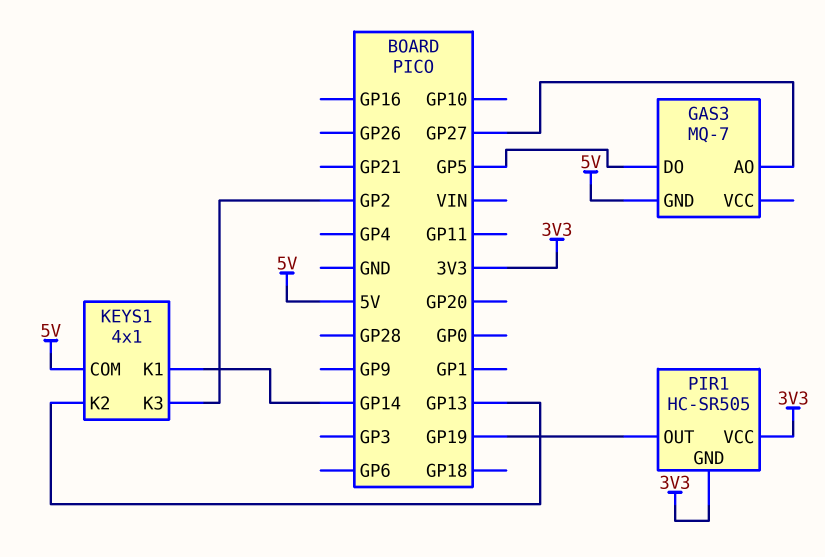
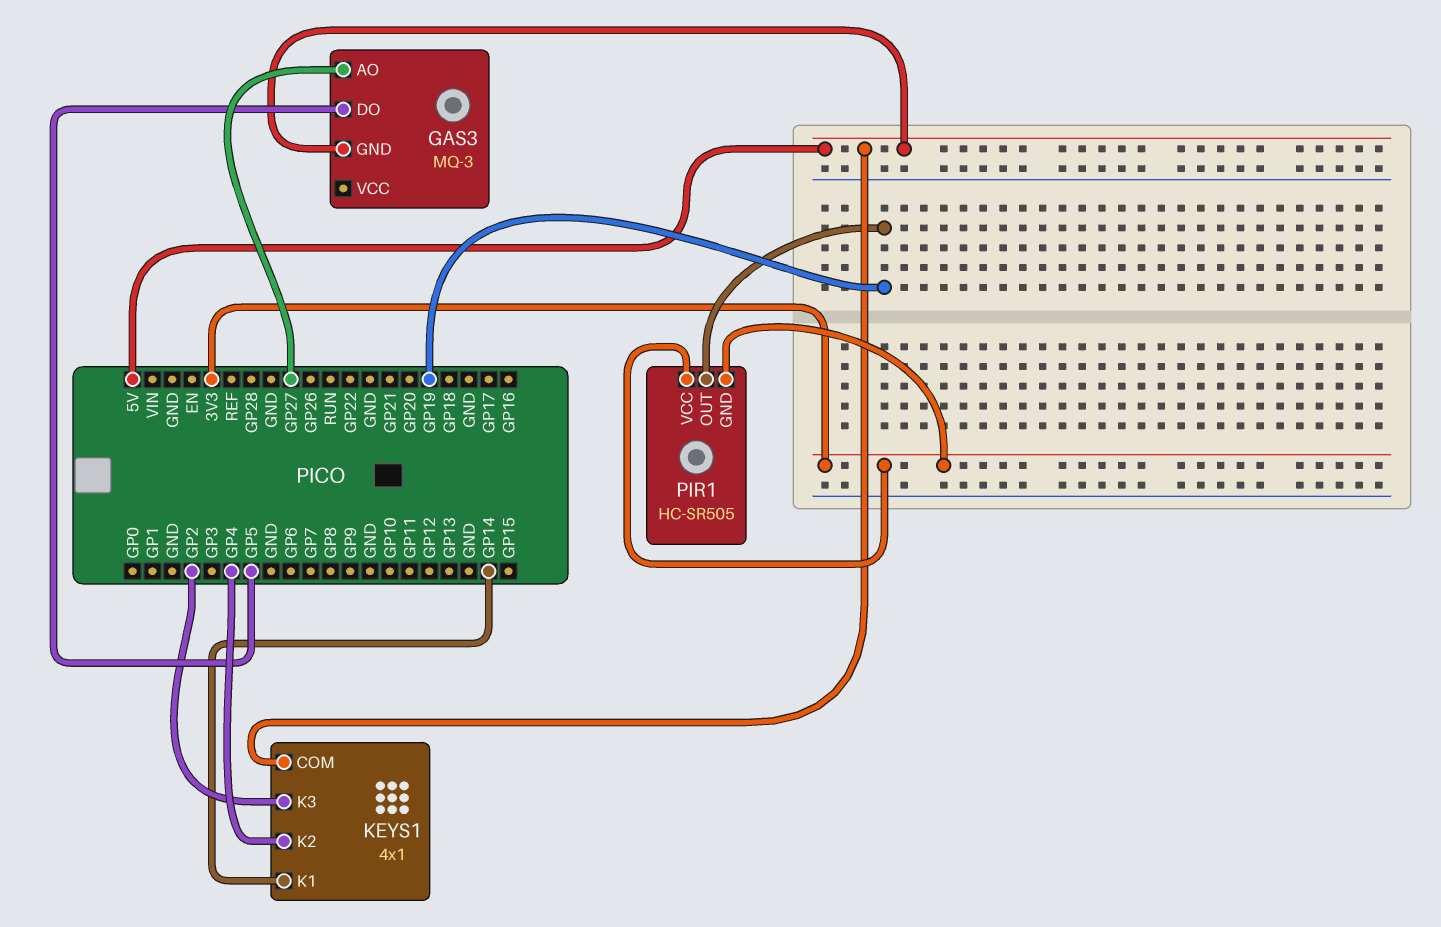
GAS3: MQ-7 -> MQ-3
KEYS1 pin K2: GP13 -> GP4

